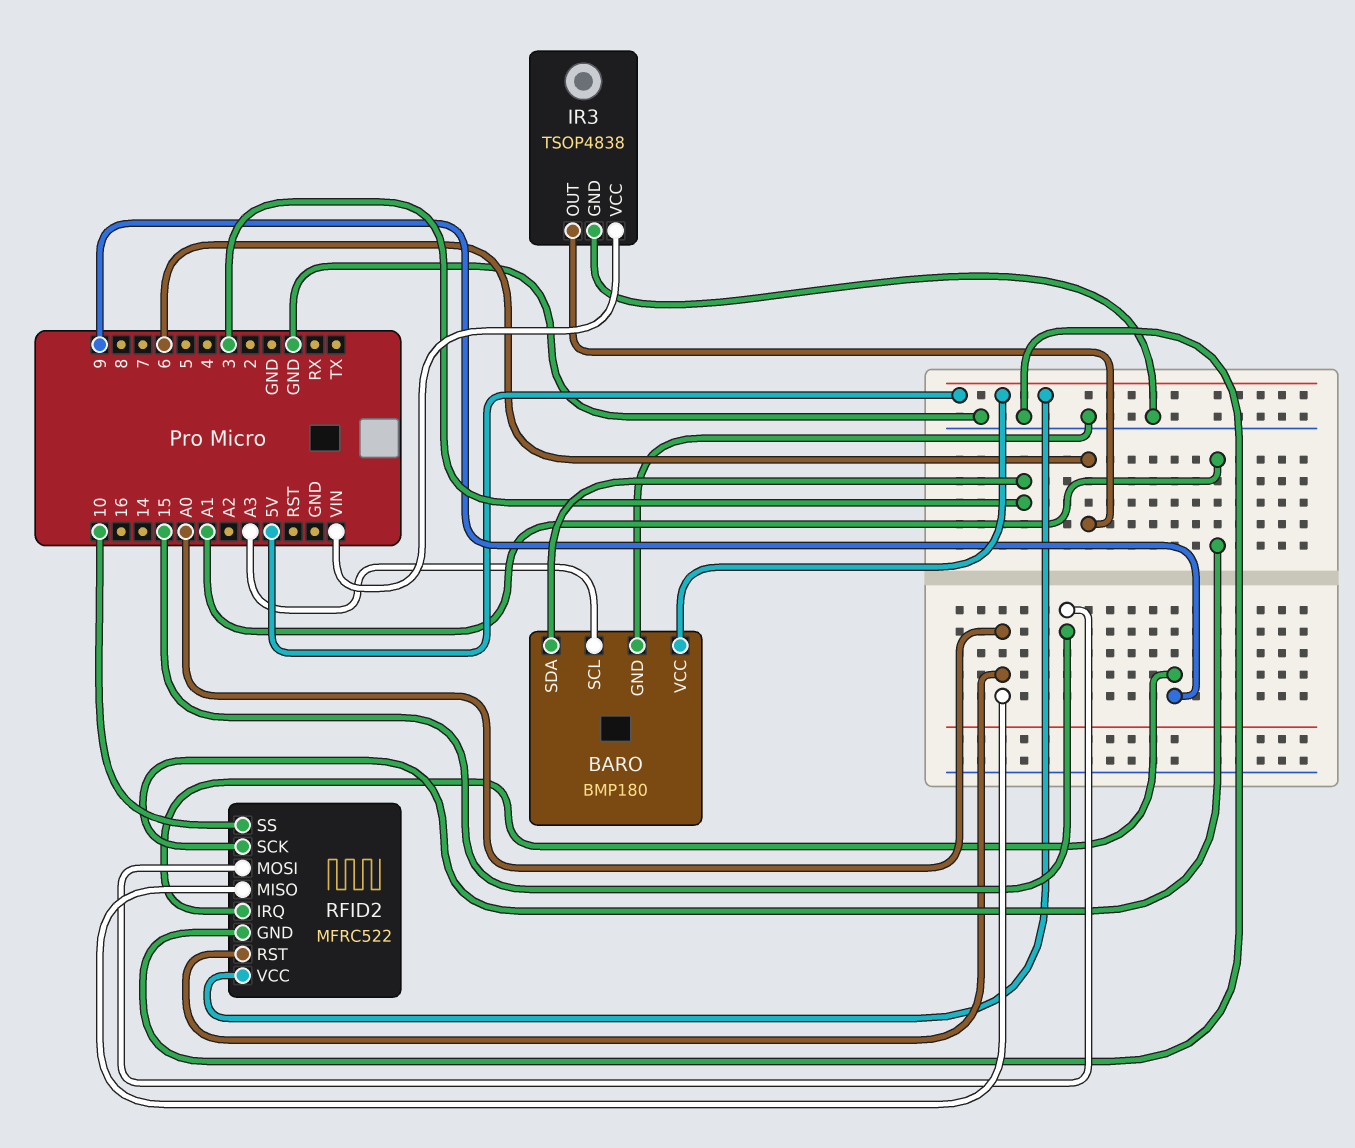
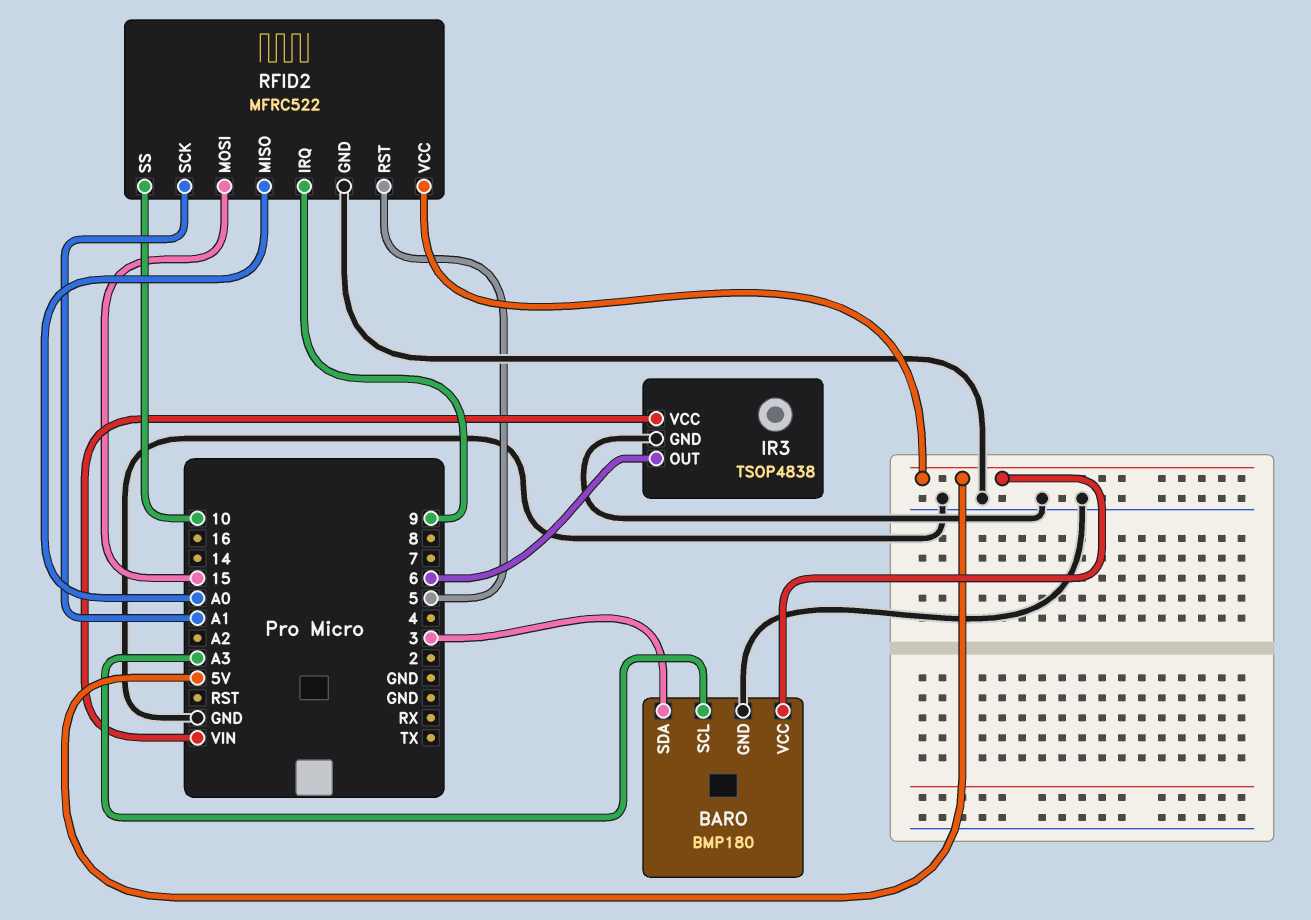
RFID2 pin RST: A0 -> 5

